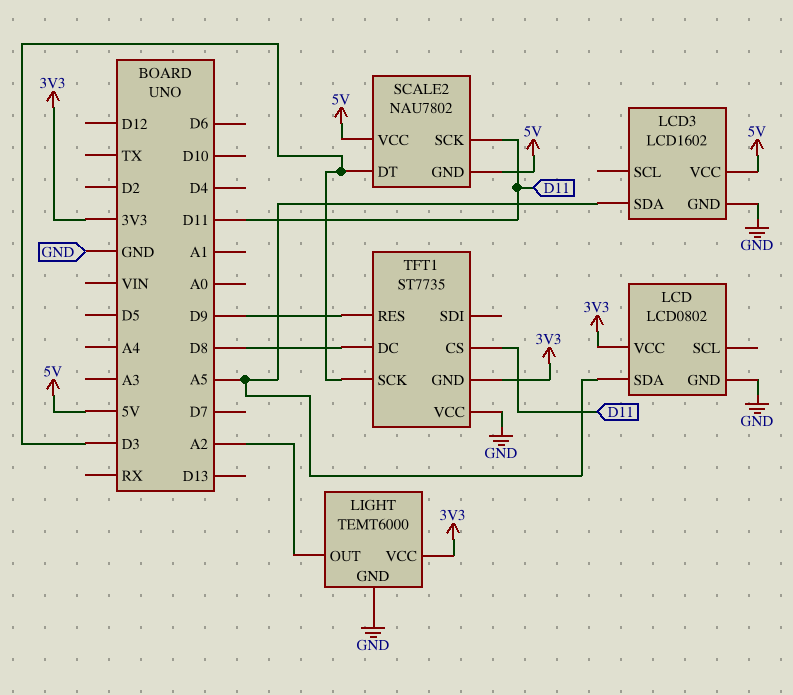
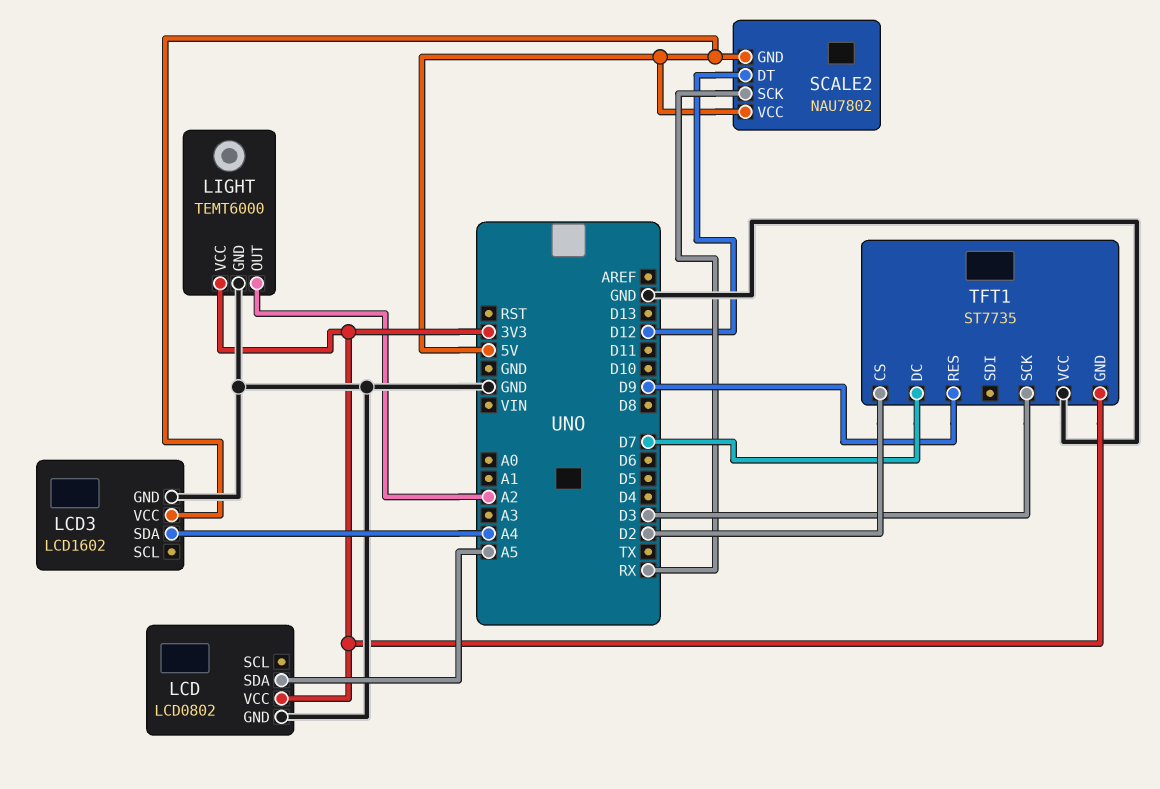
LCD3 pin SDA: A5 -> A4
SCALE2 pin DT: D3 -> D12
SCALE2 pin SCK: D11 -> RX
TFT1 pin CS: D11 -> D2
TFT1 pin DC: D8 -> D7

